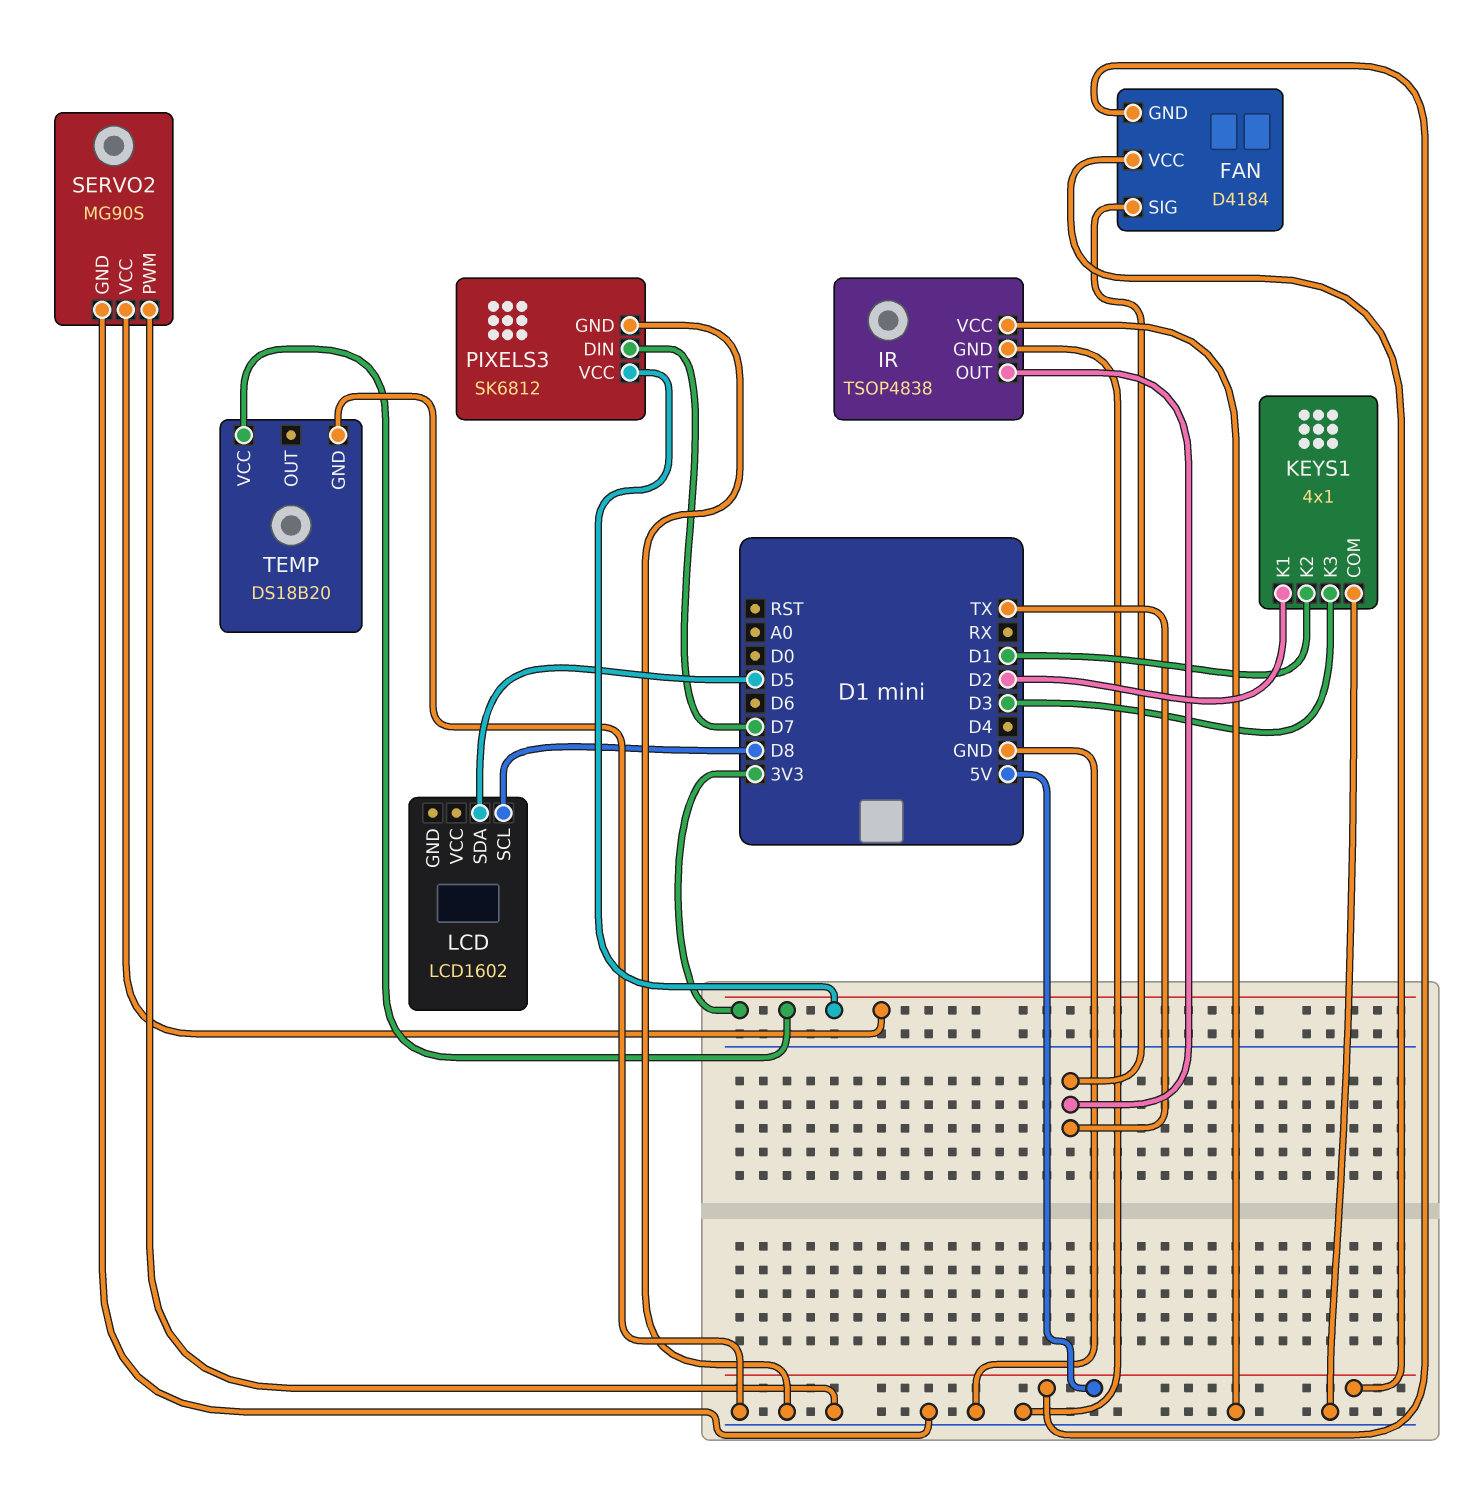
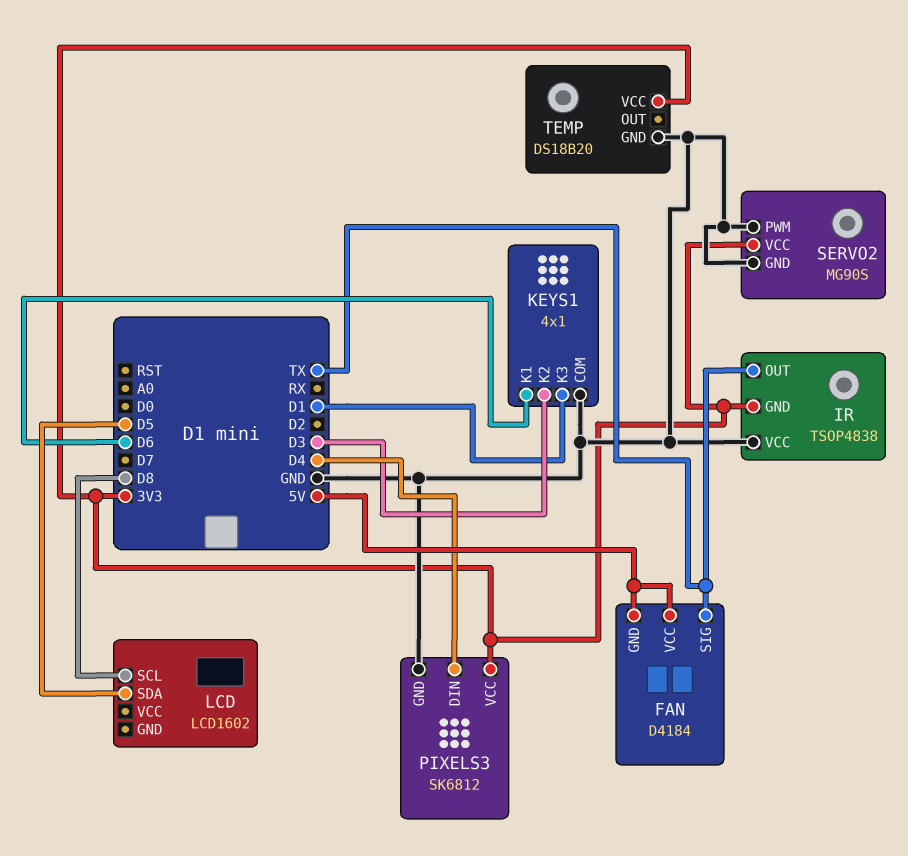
IR pin GND: GND -> 3V3
KEYS1 pin K1: D2 -> D6
KEYS1 pin K2: D1 -> D3
KEYS1 pin K3: D3 -> D1
PIXELS3 pin DIN: D7 -> D4

